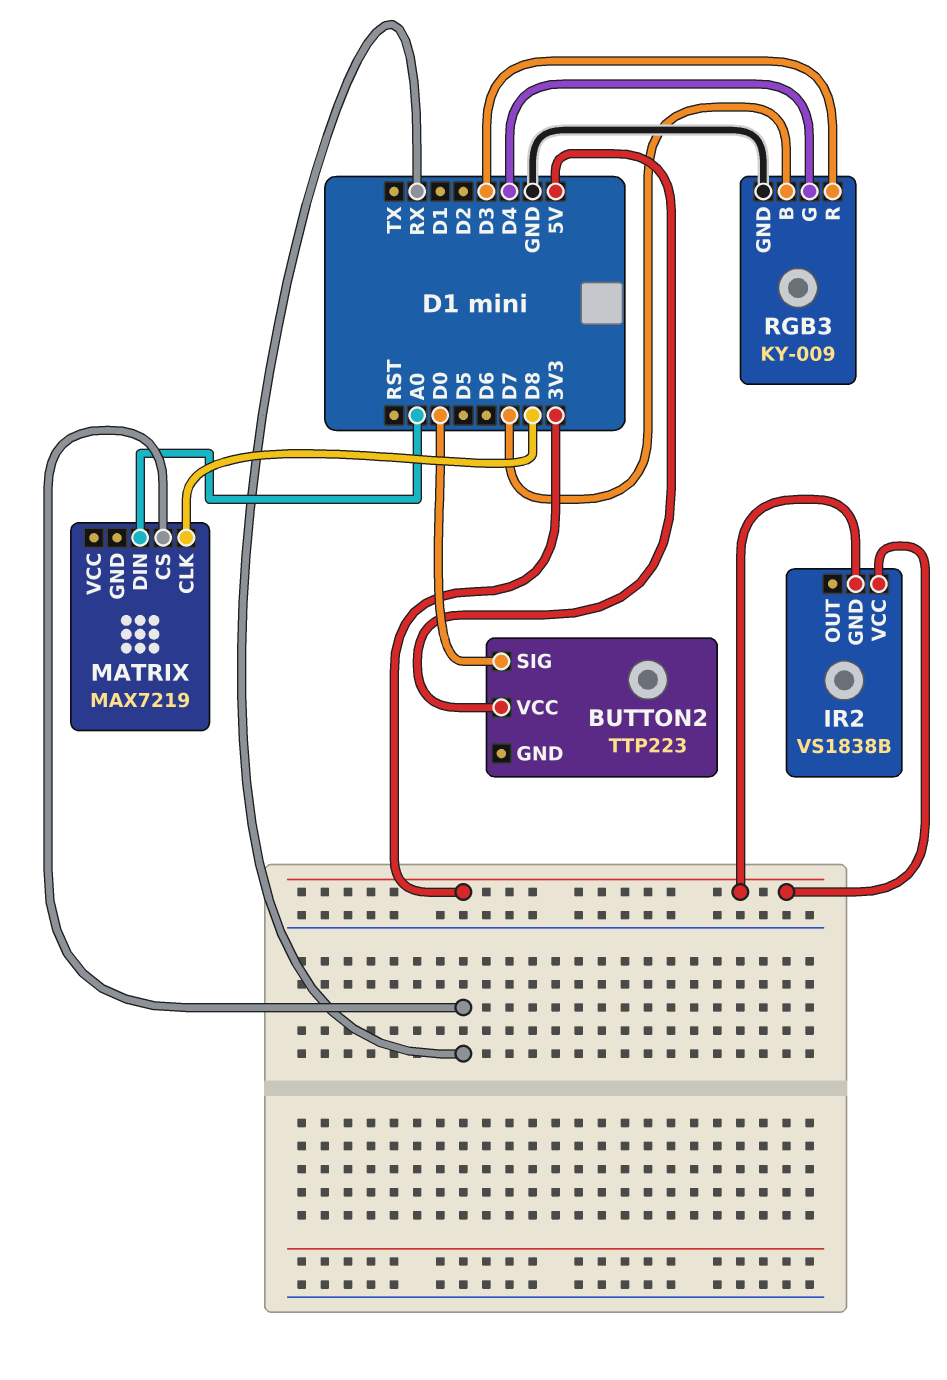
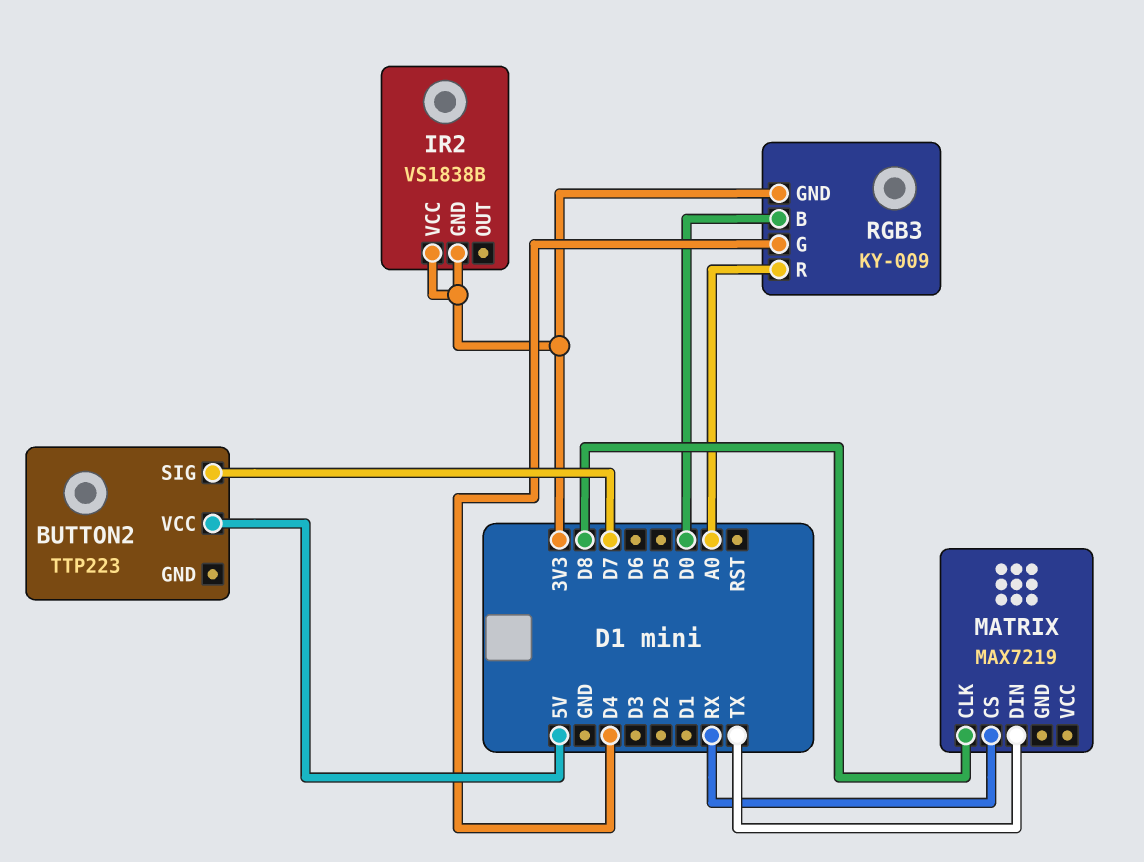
BUTTON2 pin SIG: D0 -> D7
MATRIX pin DIN: A0 -> TX
RGB3 pin B: D7 -> D0
RGB3 pin GND: GND -> 3V3
RGB3 pin R: D3 -> A0

